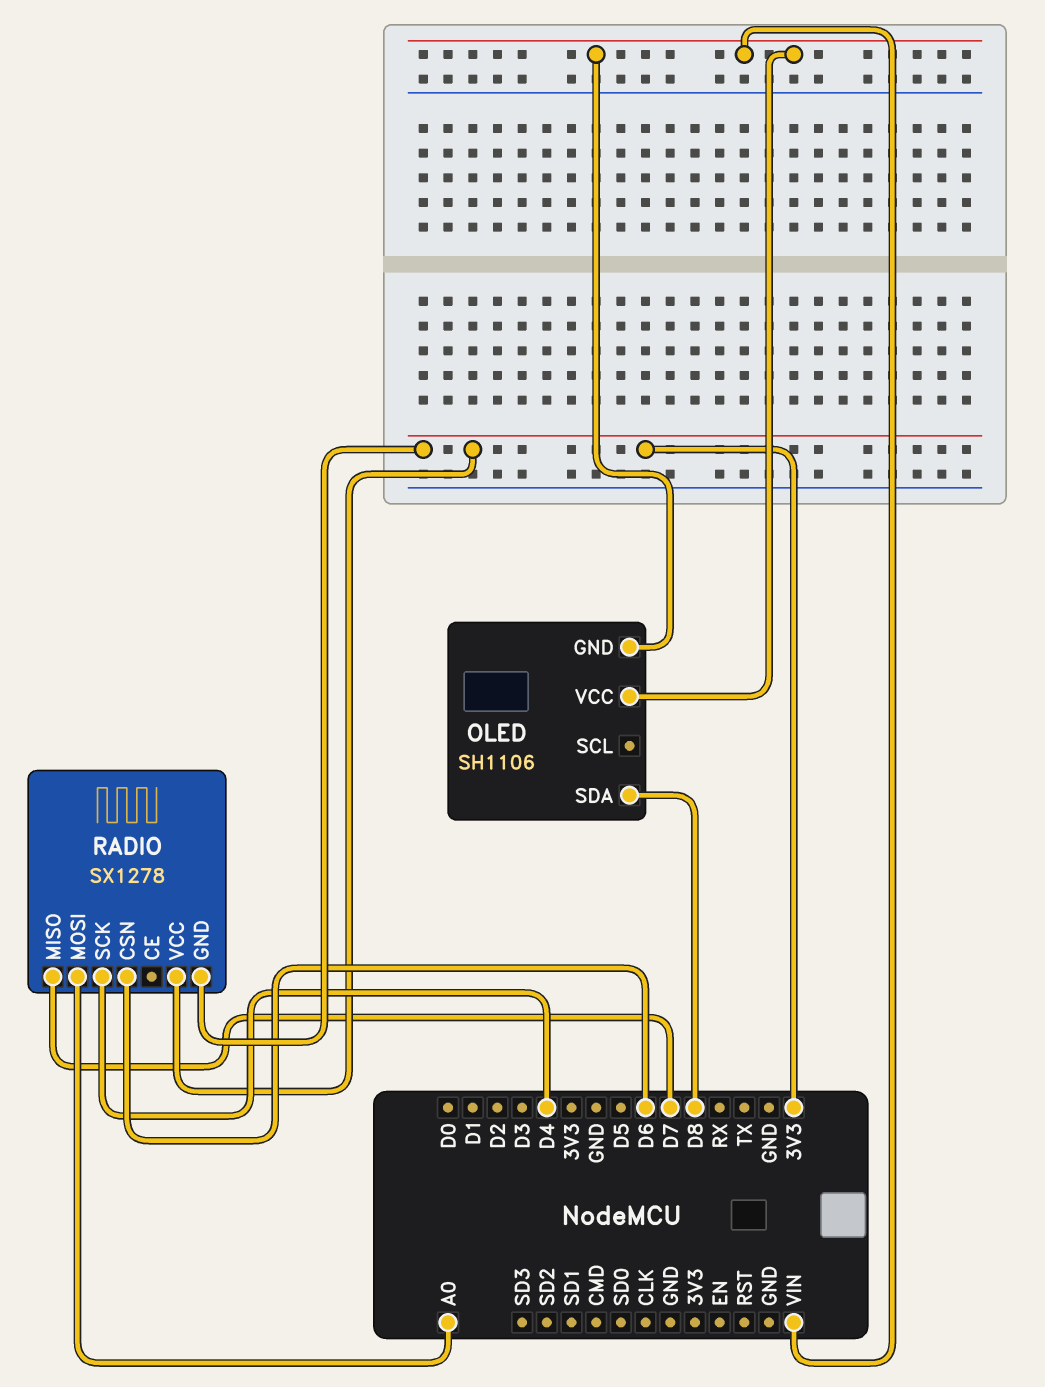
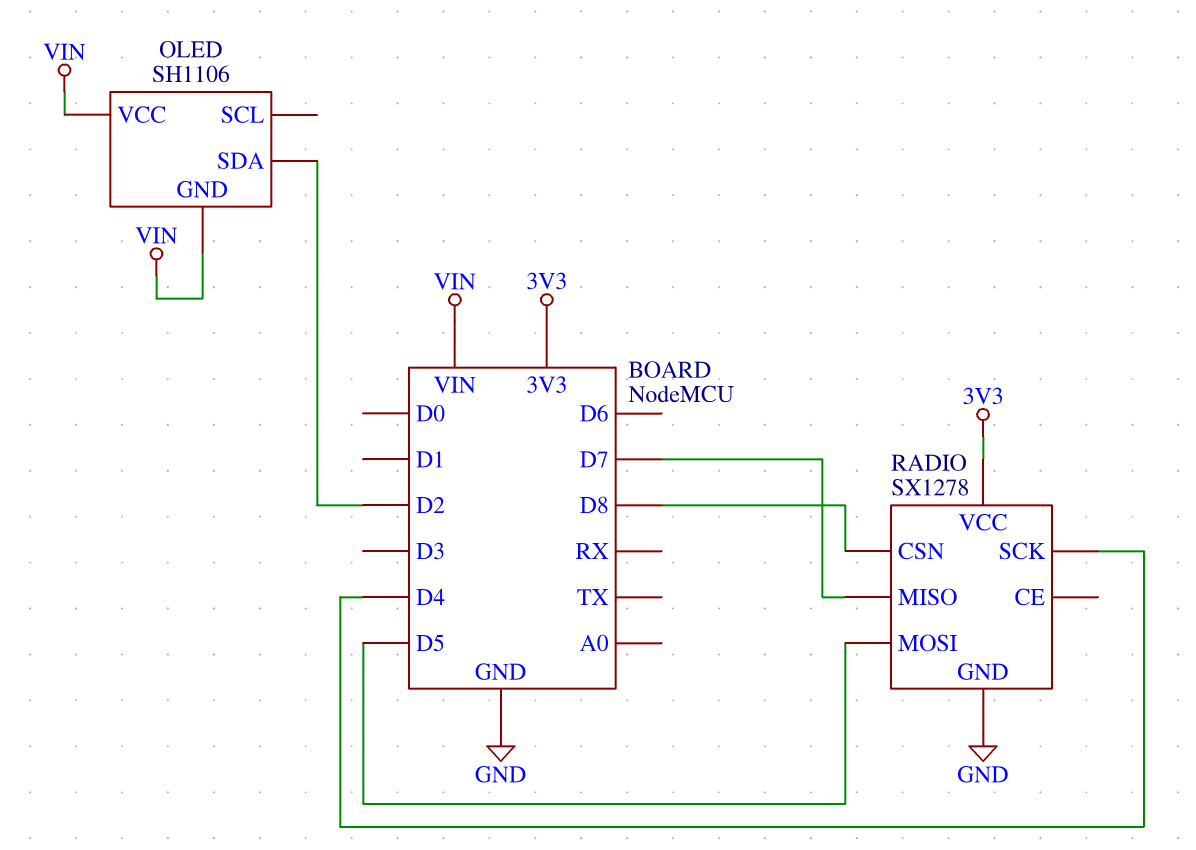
OLED pin SDA: D8 -> D2
RADIO pin CSN: D6 -> D8
RADIO pin GND: 3V3 -> GND
RADIO pin MOSI: A0 -> D5

